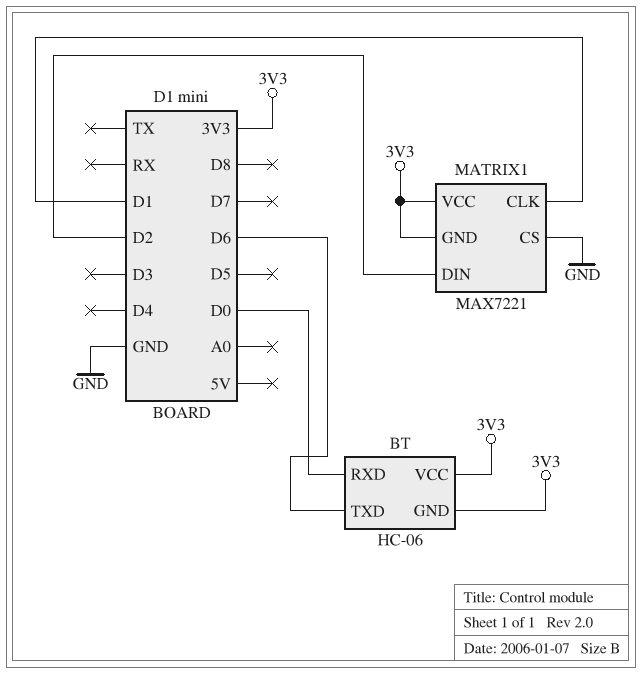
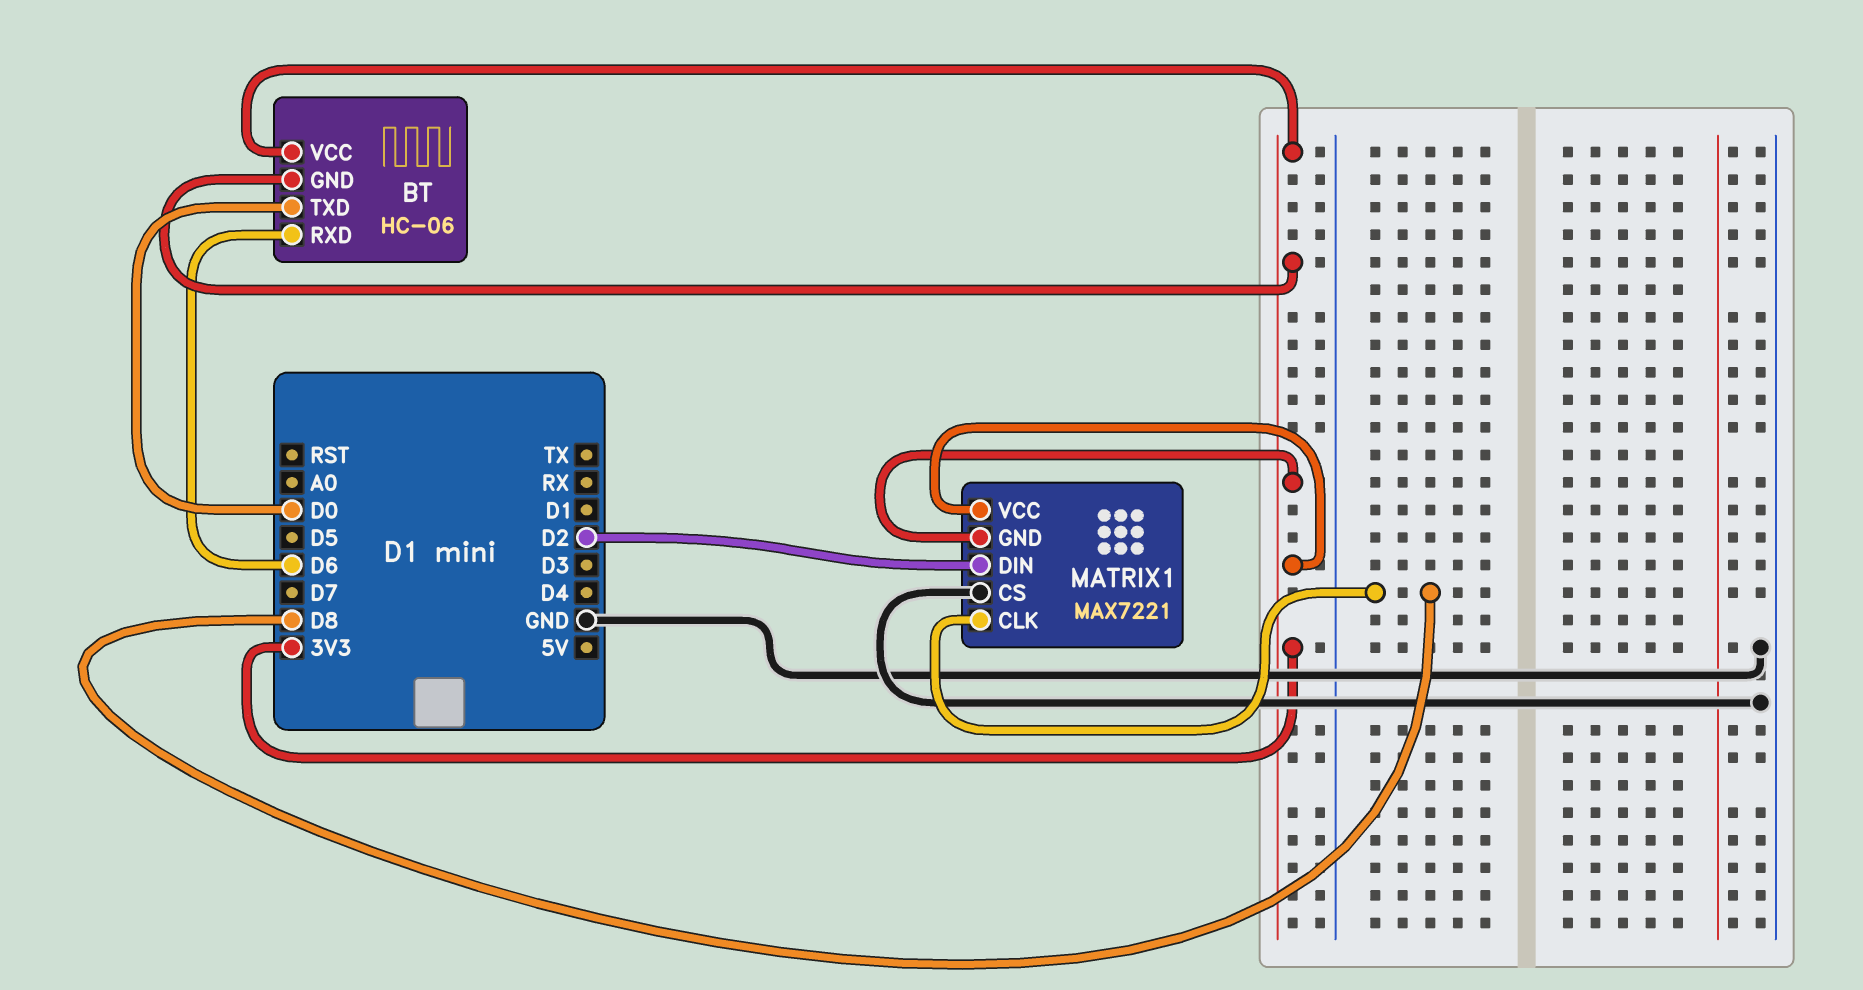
BT pin RXD: D0 -> D6
BT pin TXD: D6 -> D0
MATRIX1 pin CLK: D1 -> D8

